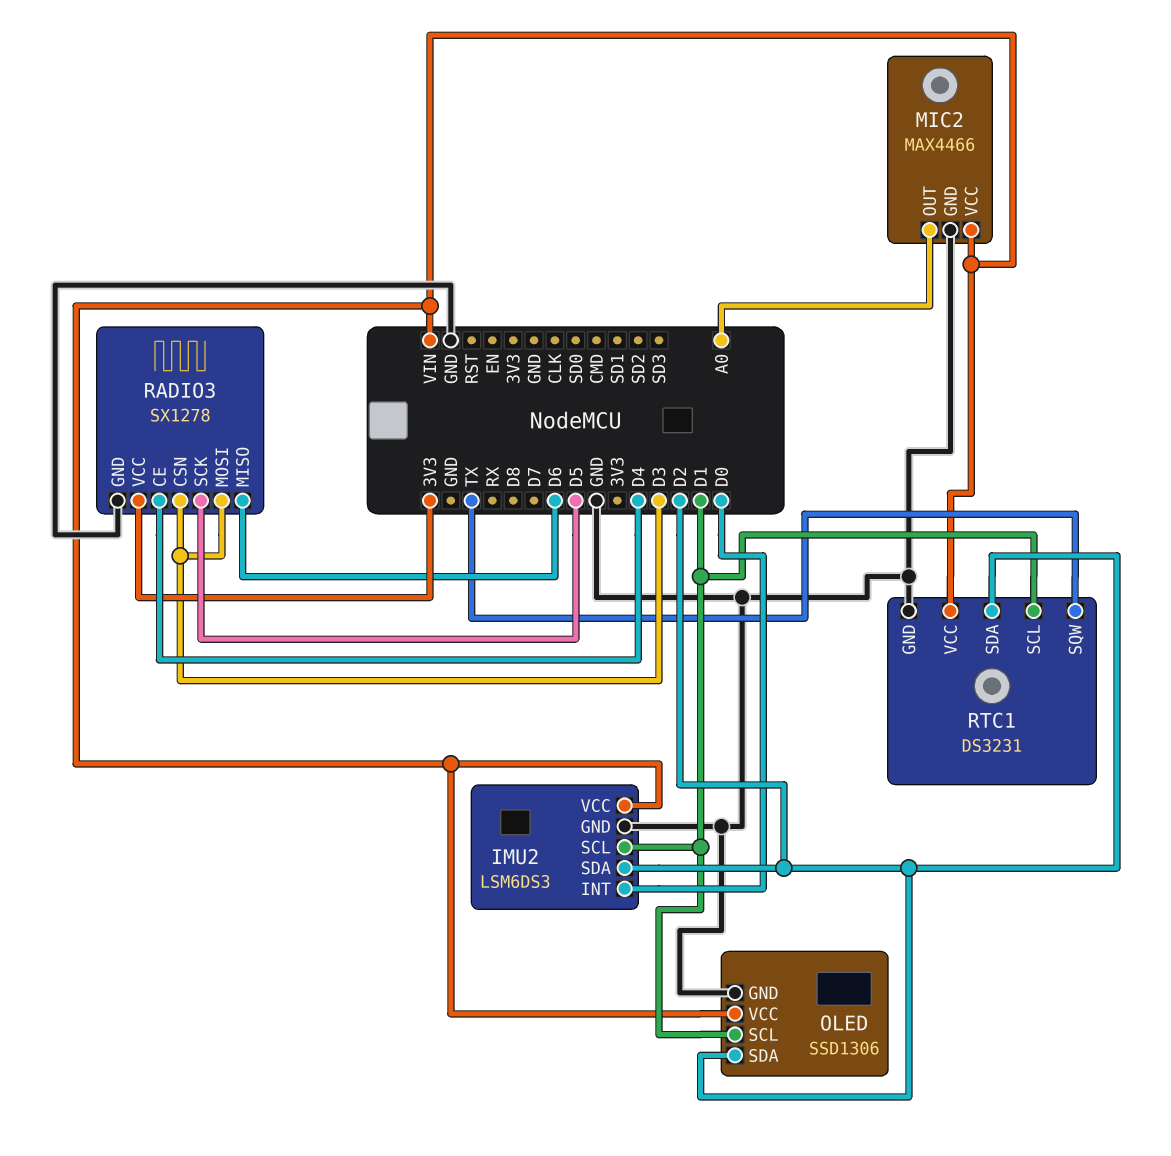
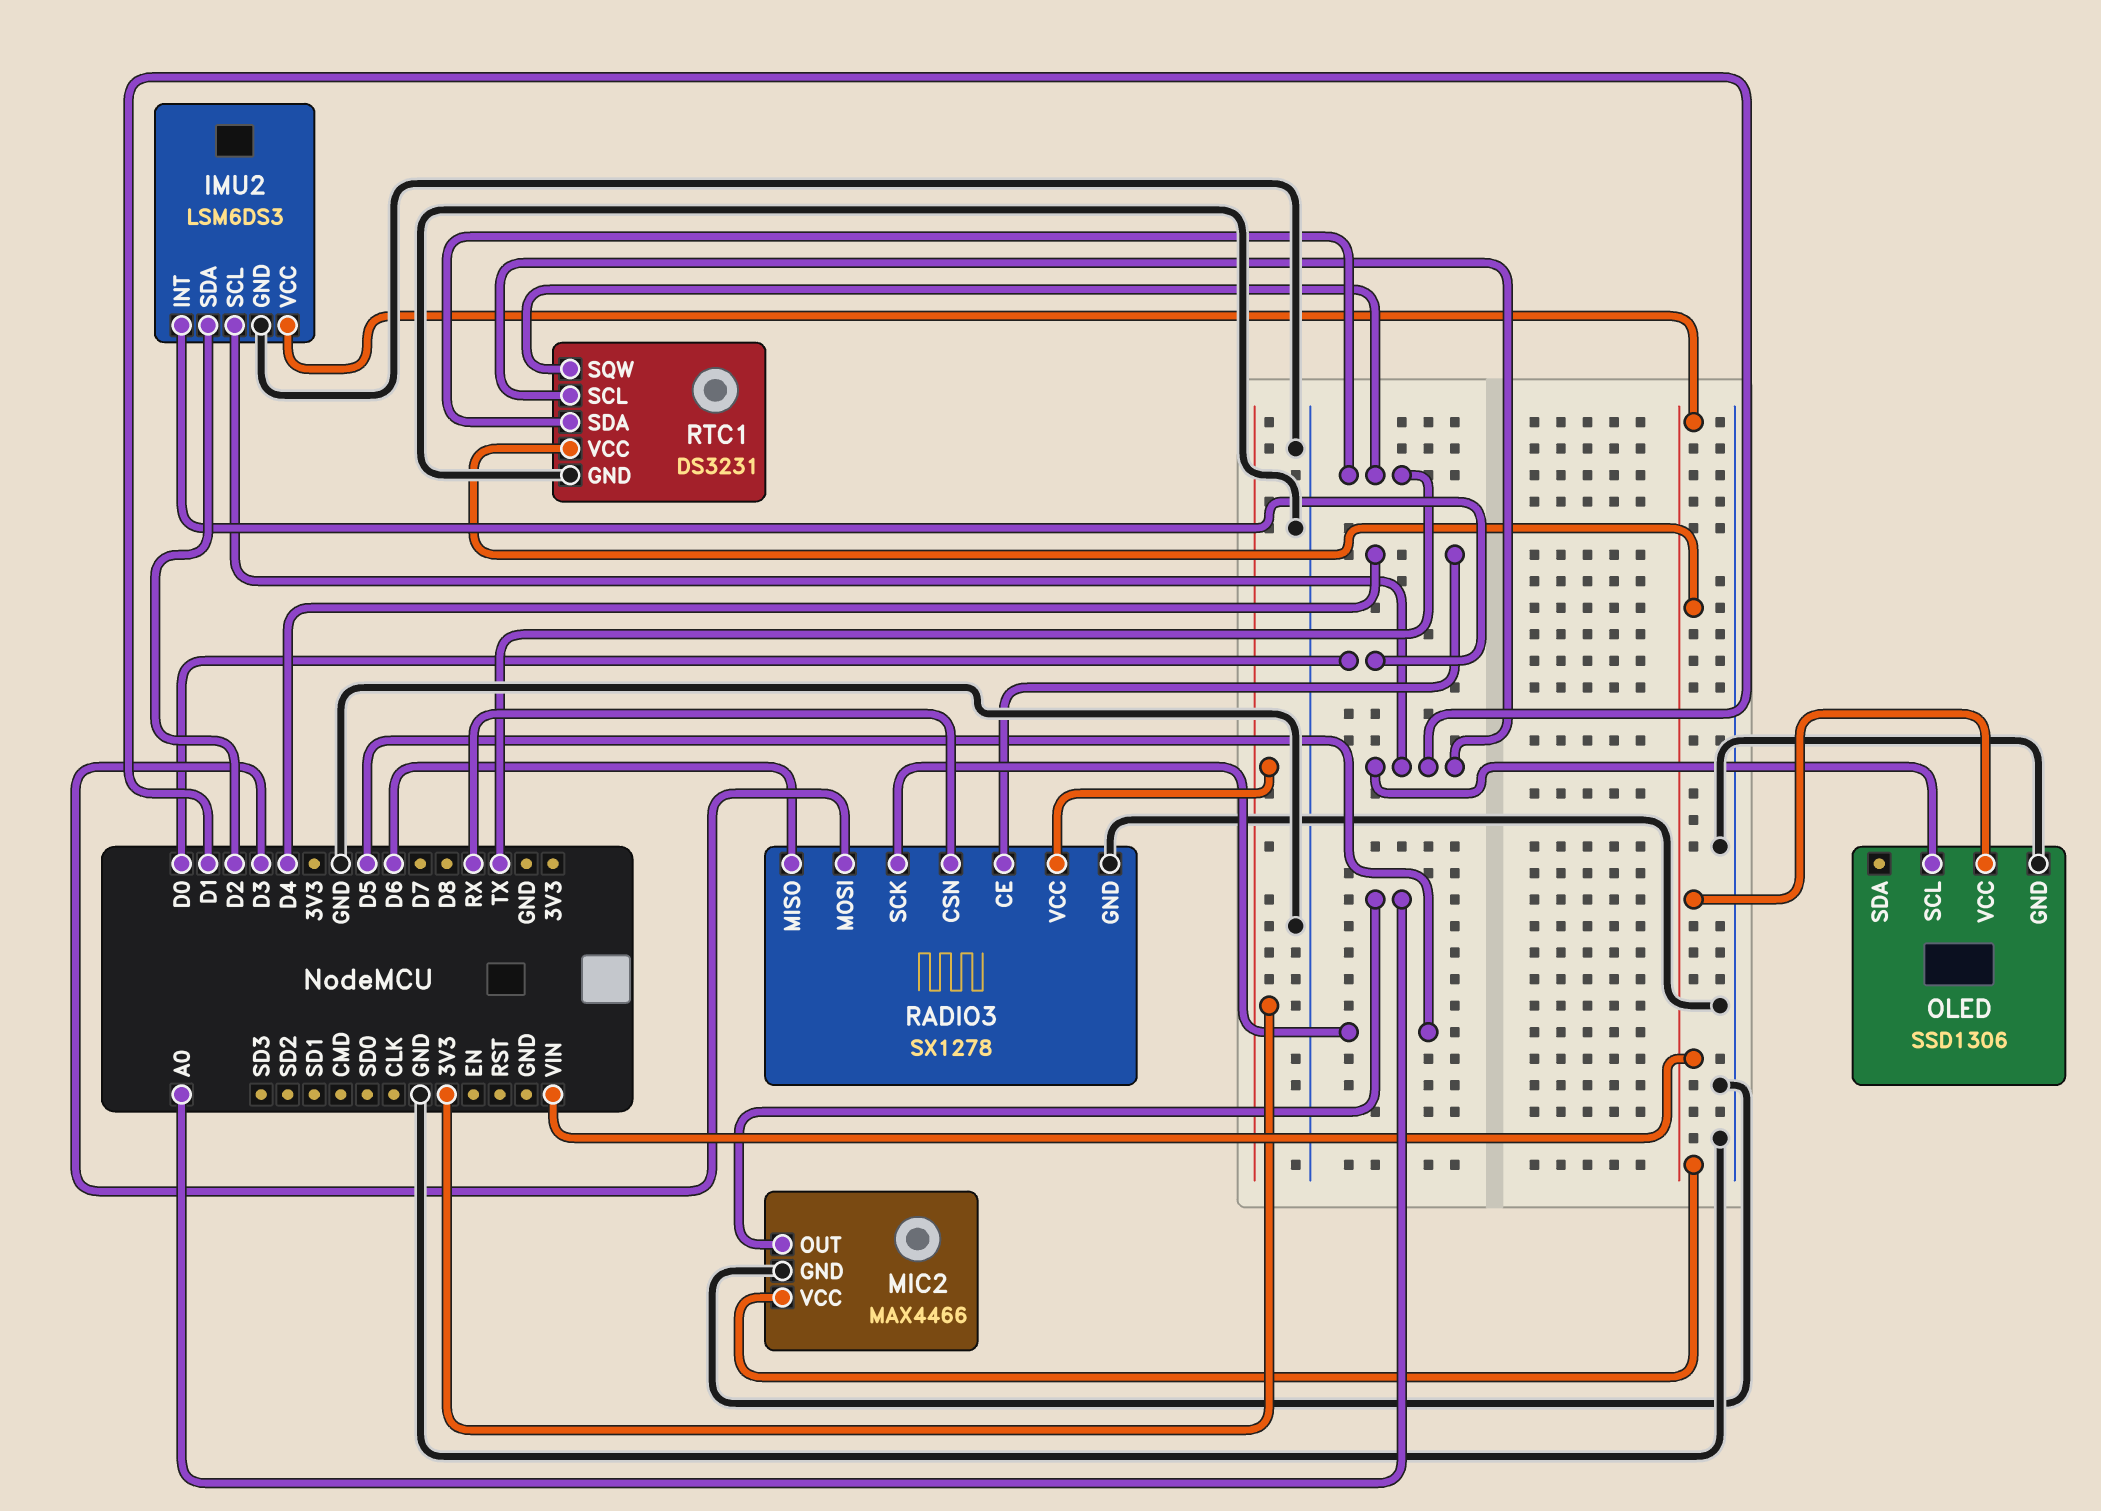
OLED pin SDA: D2 -> none
RADIO3 pin CSN: D3 -> RX
RTC1 pin SDA: D2 -> TX

